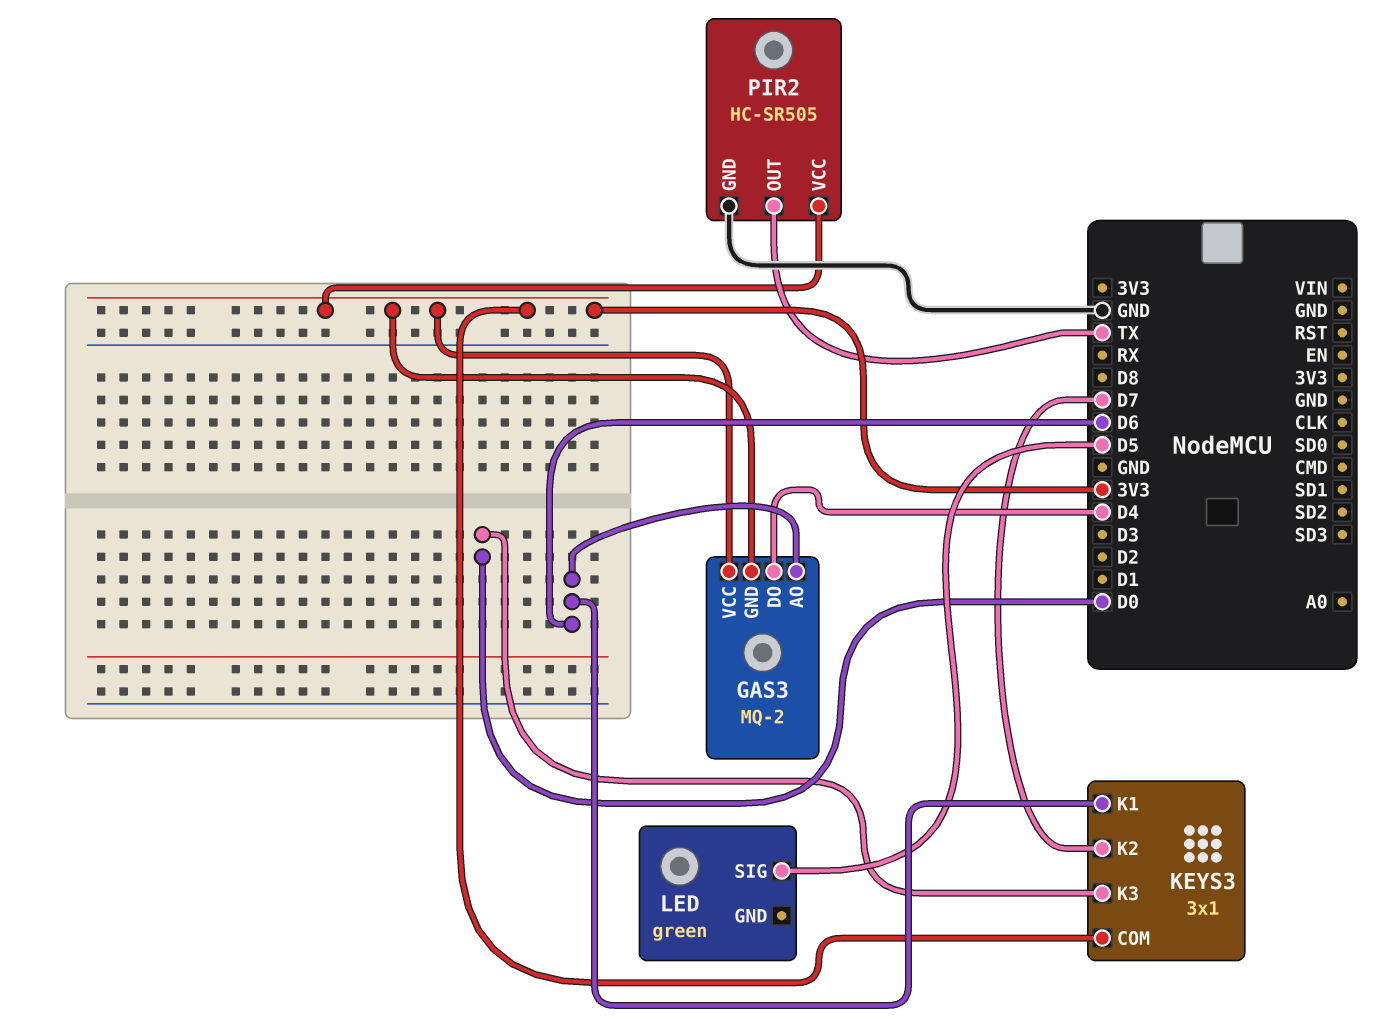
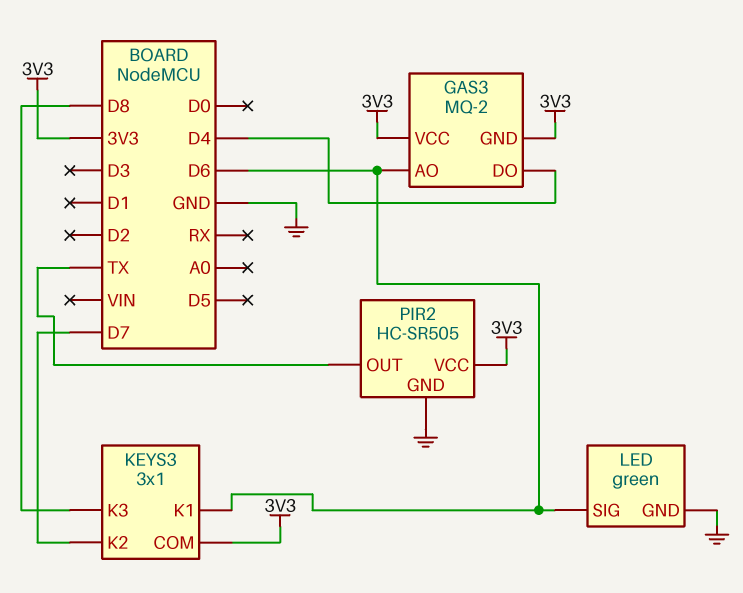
KEYS3 pin K3: D0 -> D8
LED pin GND: none -> GND
LED pin SIG: D5 -> D6

